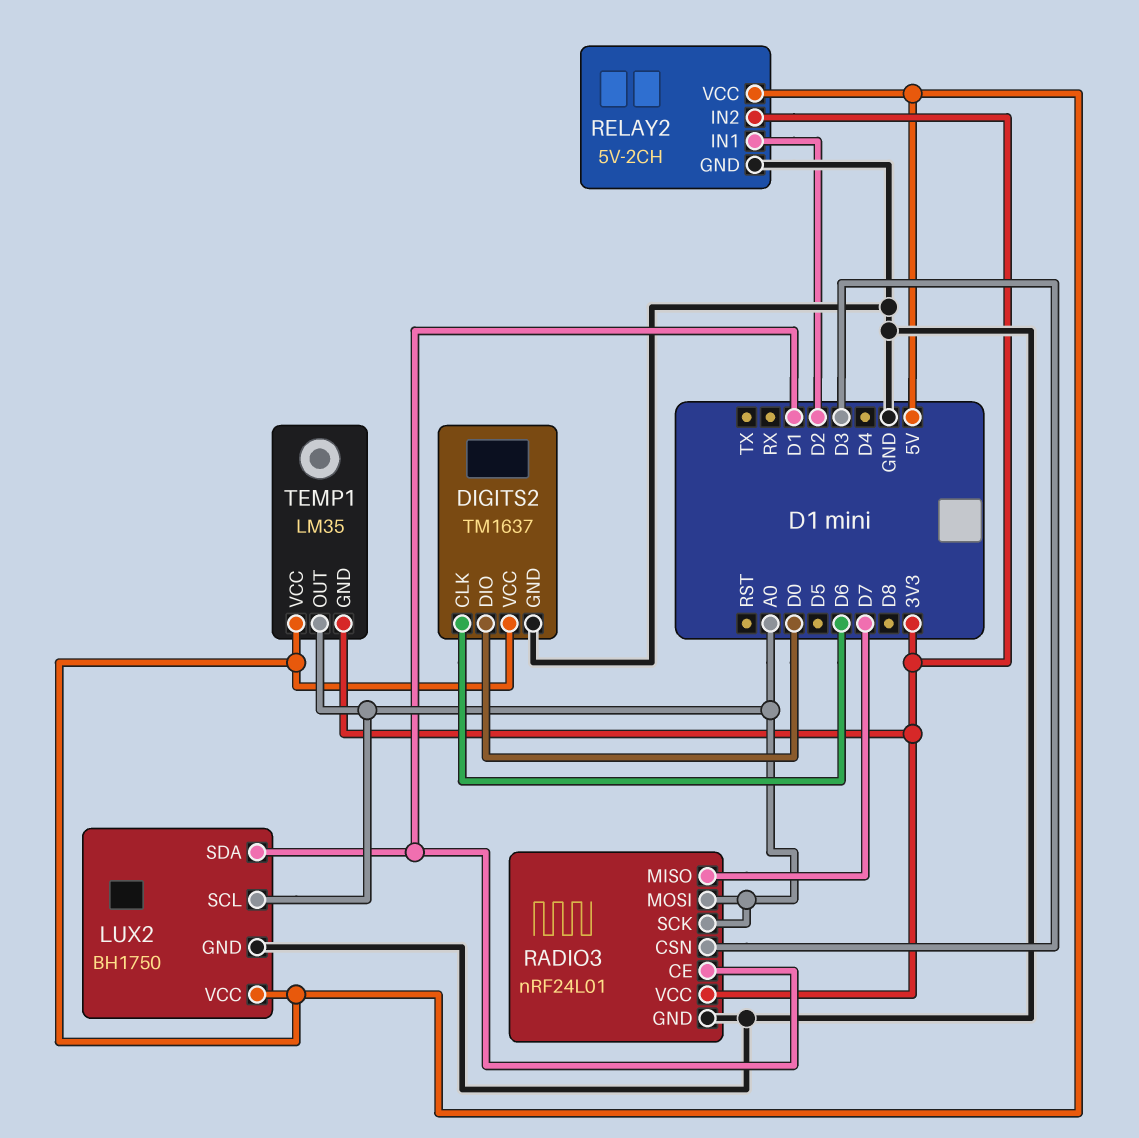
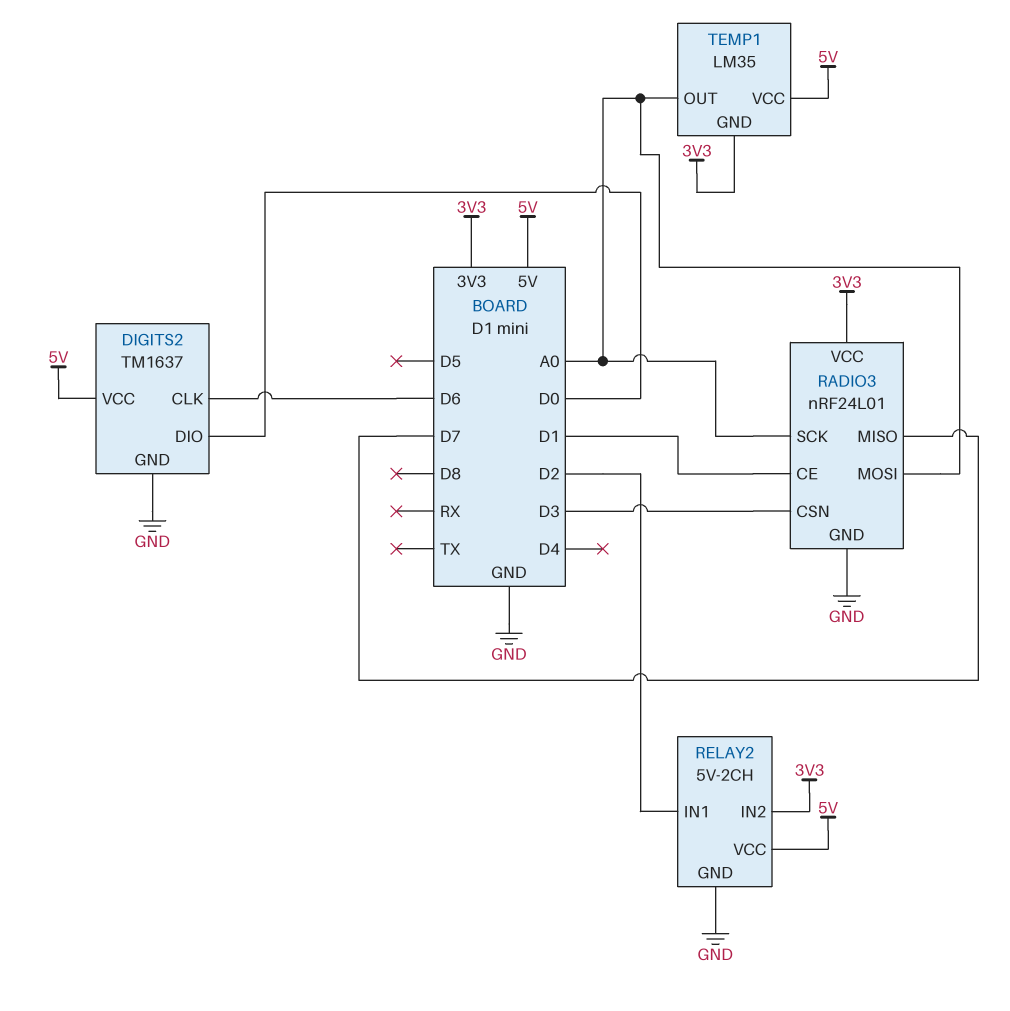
LUX2: BH1750 -> none
LUX2 pin GND: GND -> none
LUX2 pin SCL: A0 -> none
LUX2 pin SDA: D1 -> none
LUX2 pin VCC: 5V -> none

